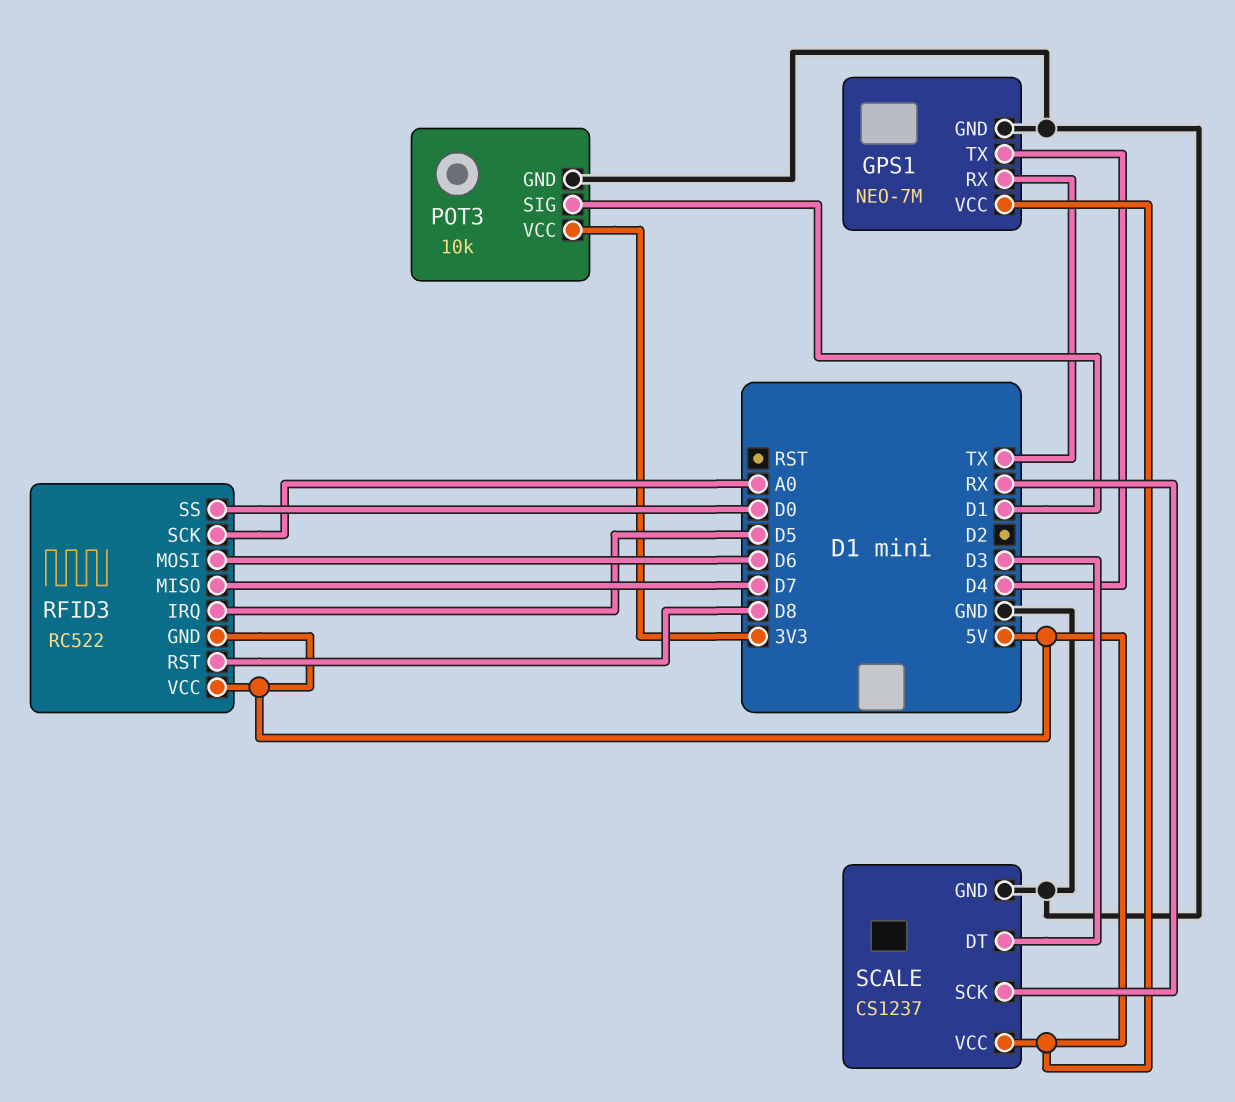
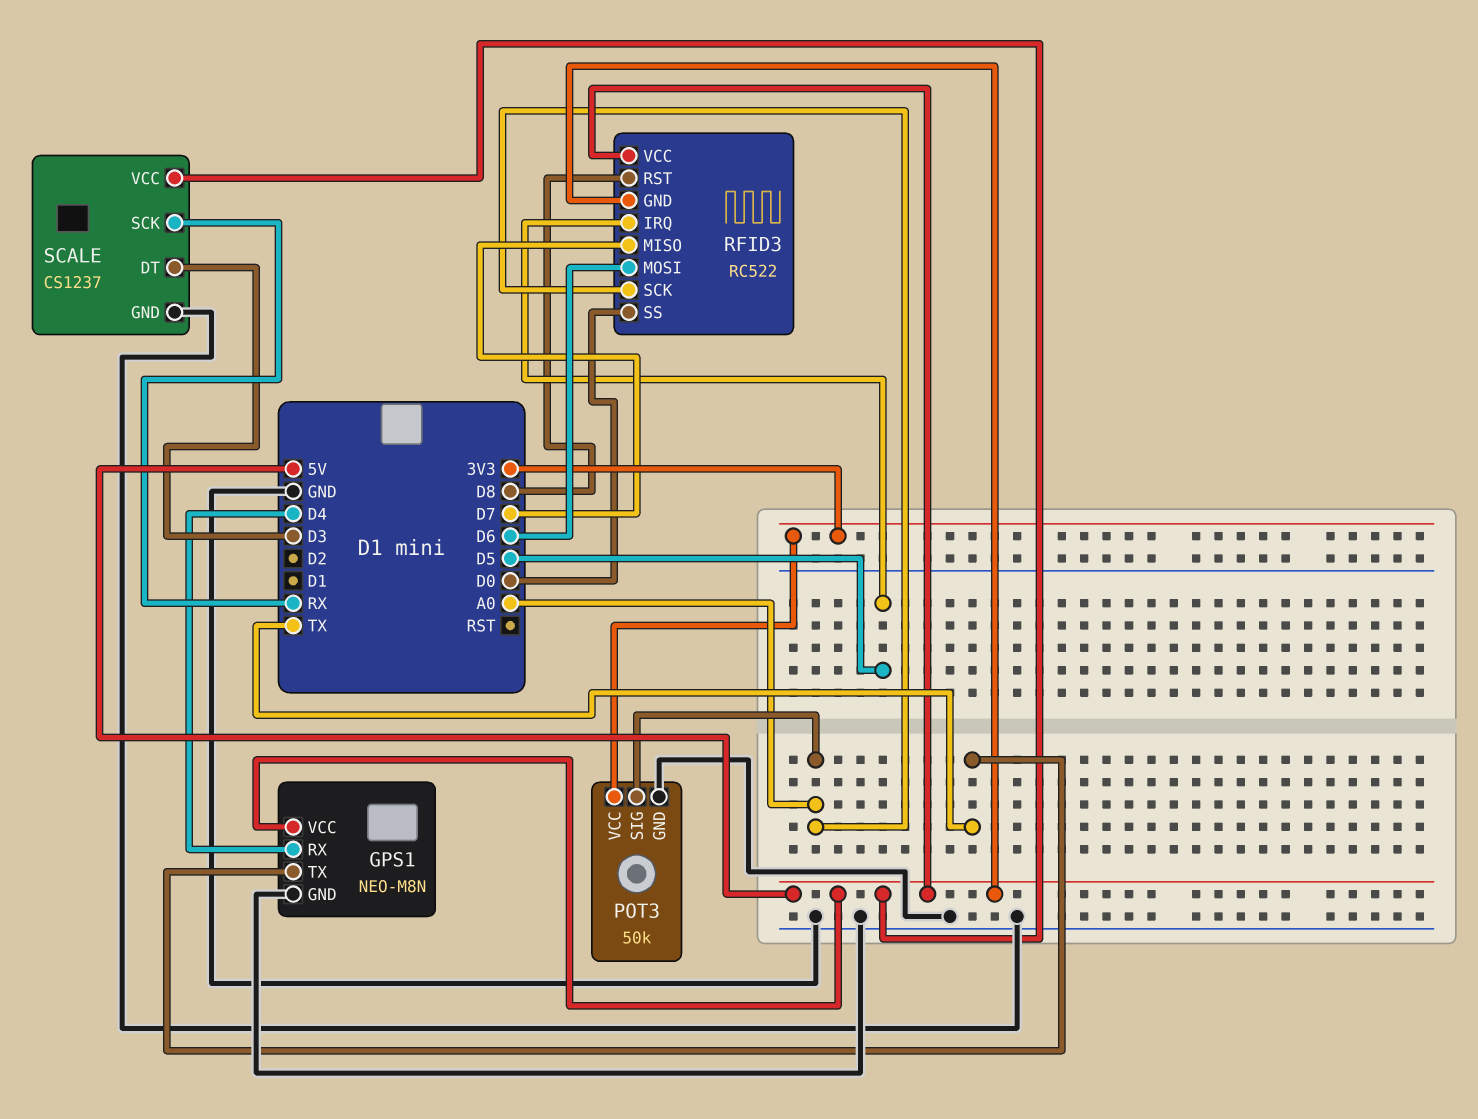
GPS1: NEO-7M -> NEO-M8N
GPS1 pin RX: TX -> D4
GPS1 pin TX: D4 -> TX
POT3: 10k -> 50k
POT3 pin SIG: D1 -> A0

